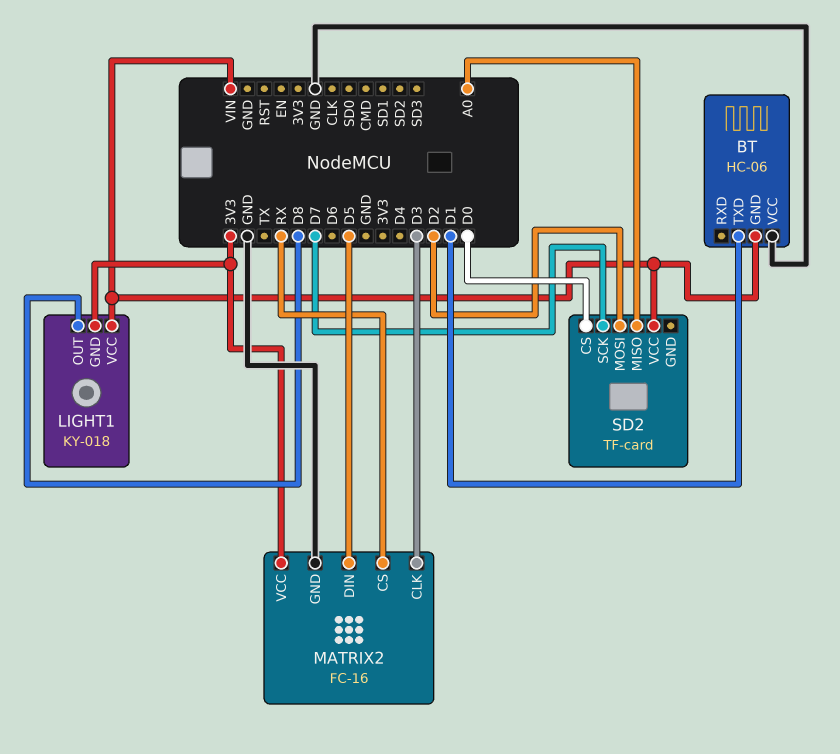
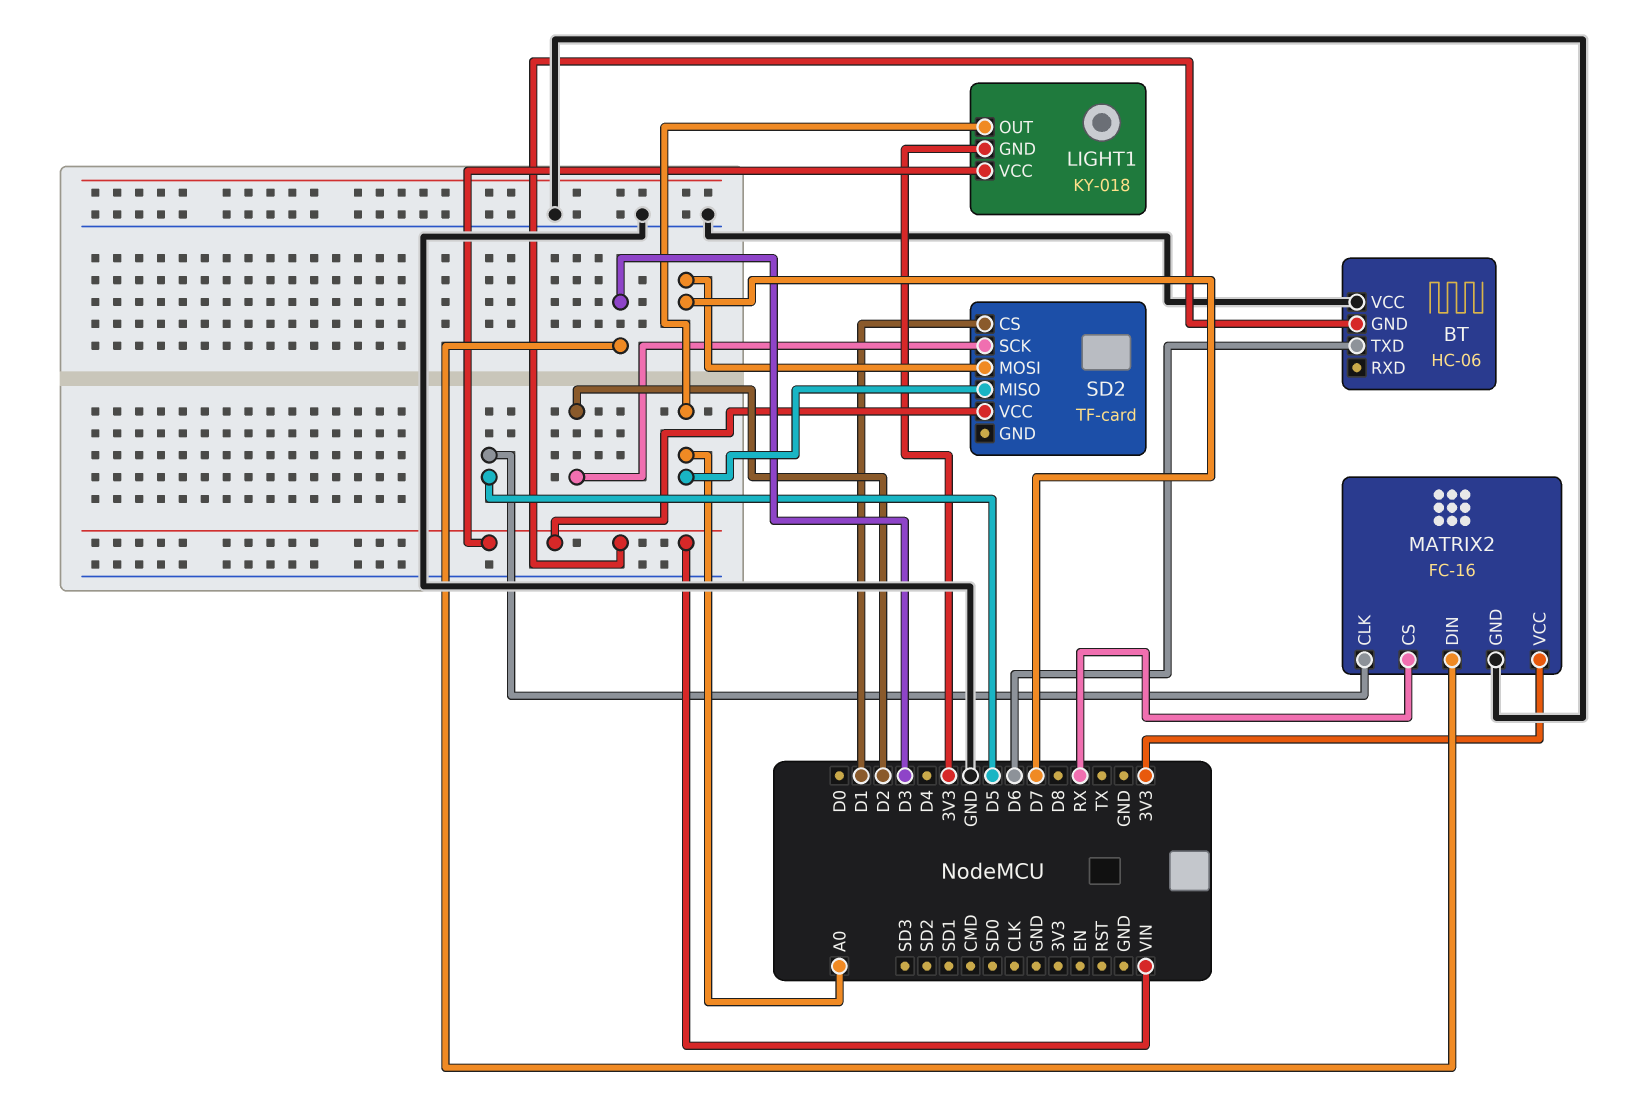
BT pin TXD: D1 -> D6
LIGHT1 pin OUT: D8 -> A0
MATRIX2 pin CLK: D3 -> D5
MATRIX2 pin DIN: D5 -> D3
SD2 pin CS: D0 -> D1
SD2 pin MOSI: D2 -> D7
SD2 pin SCK: D7 -> D2

